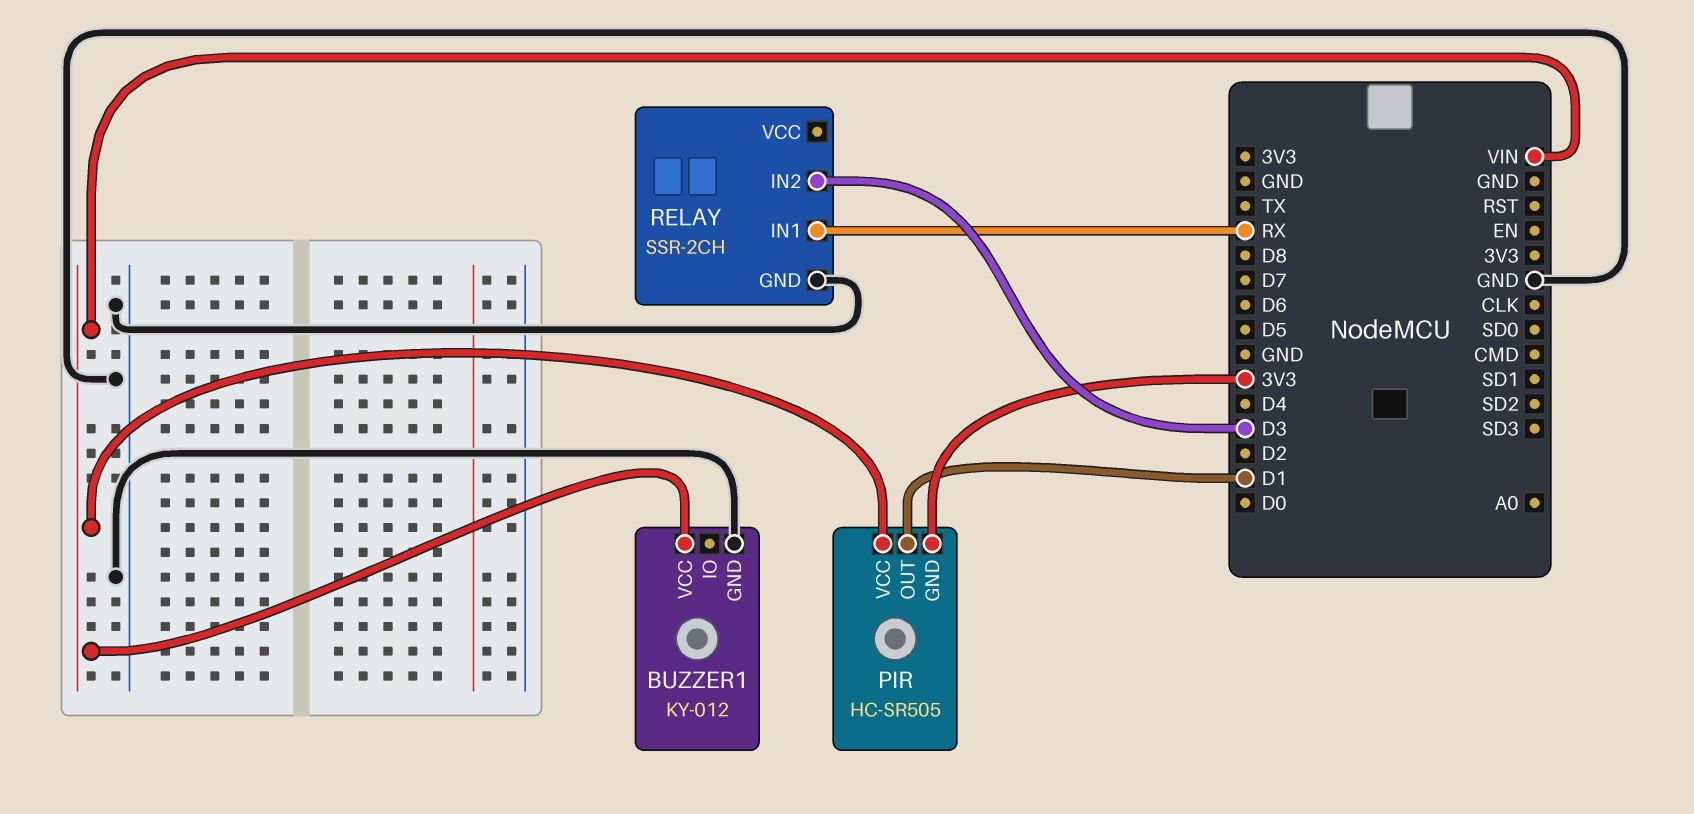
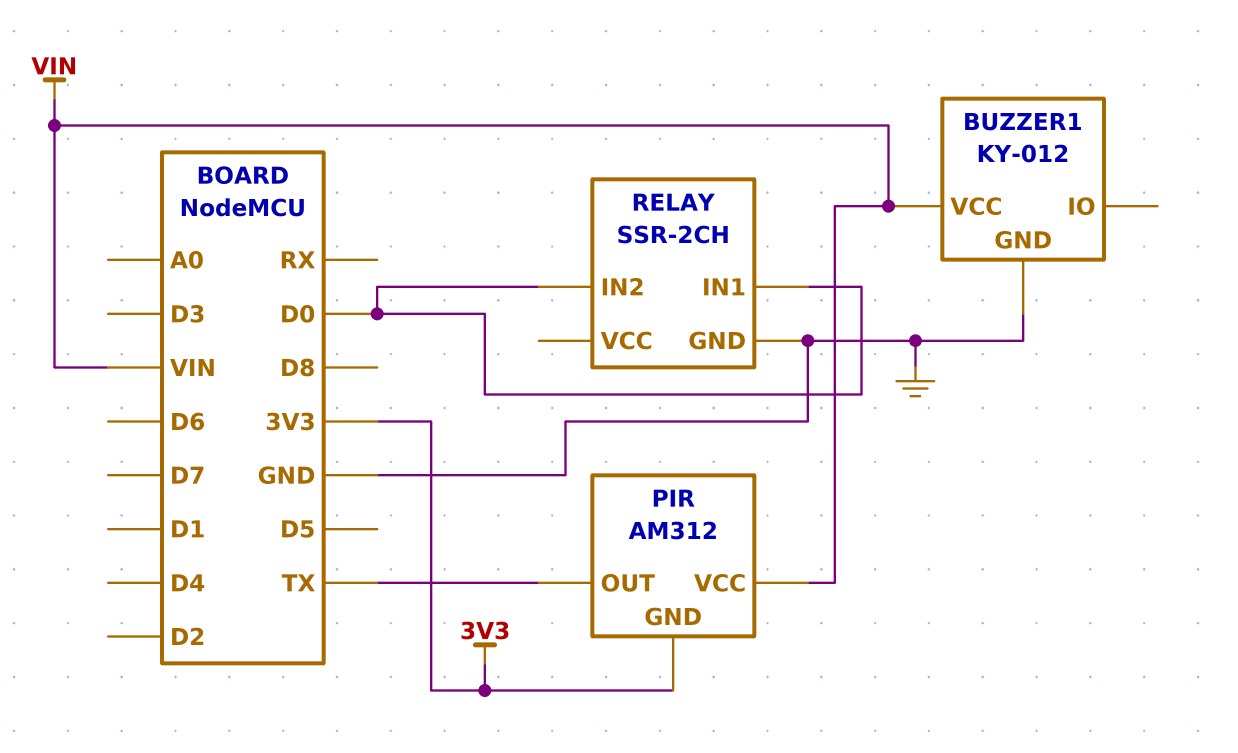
PIR: HC-SR505 -> AM312
PIR pin OUT: D1 -> TX
RELAY pin IN1: RX -> D0
RELAY pin IN2: D3 -> D0

